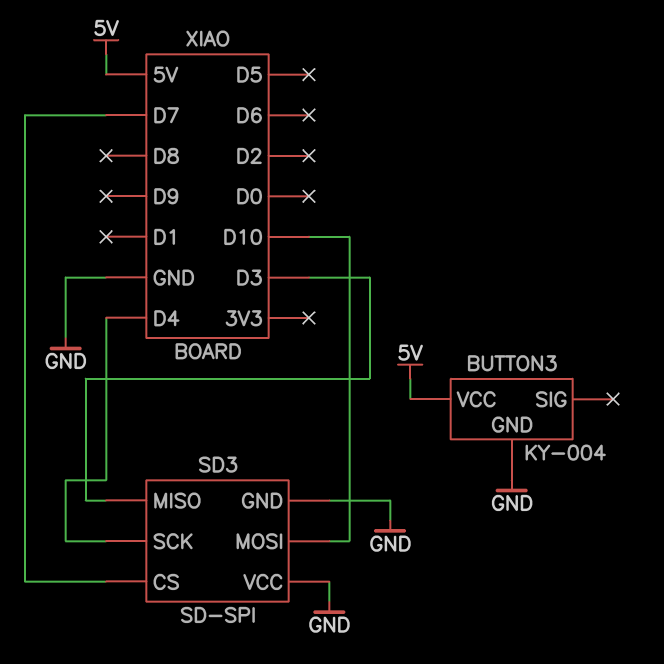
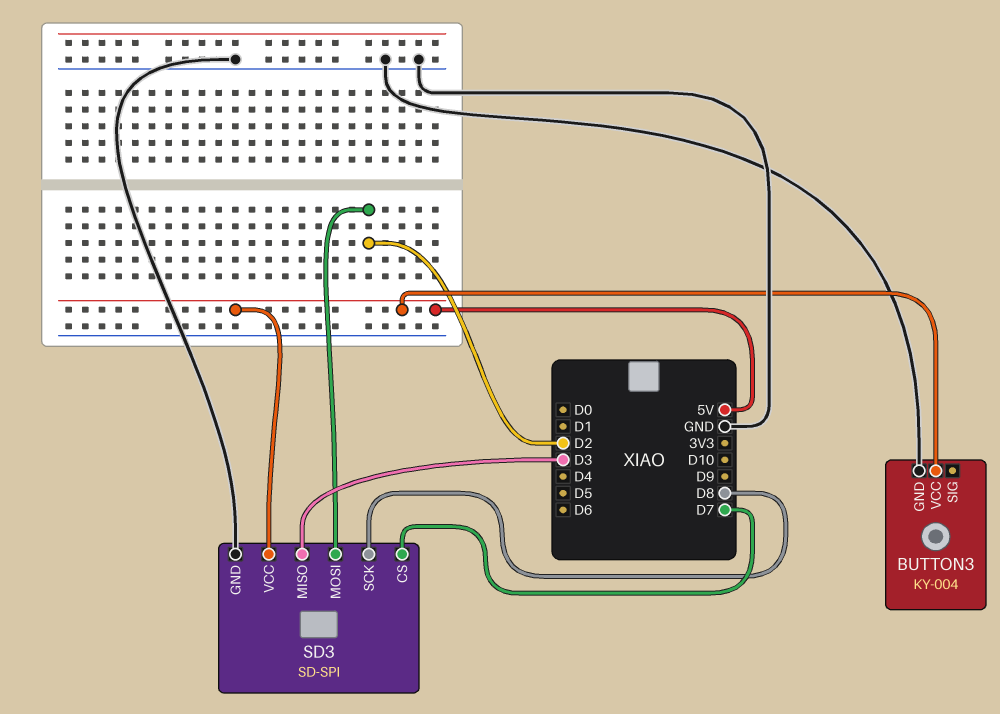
SD3 pin MOSI: D10 -> D2
SD3 pin SCK: D4 -> D8
SD3 pin VCC: GND -> 5V

